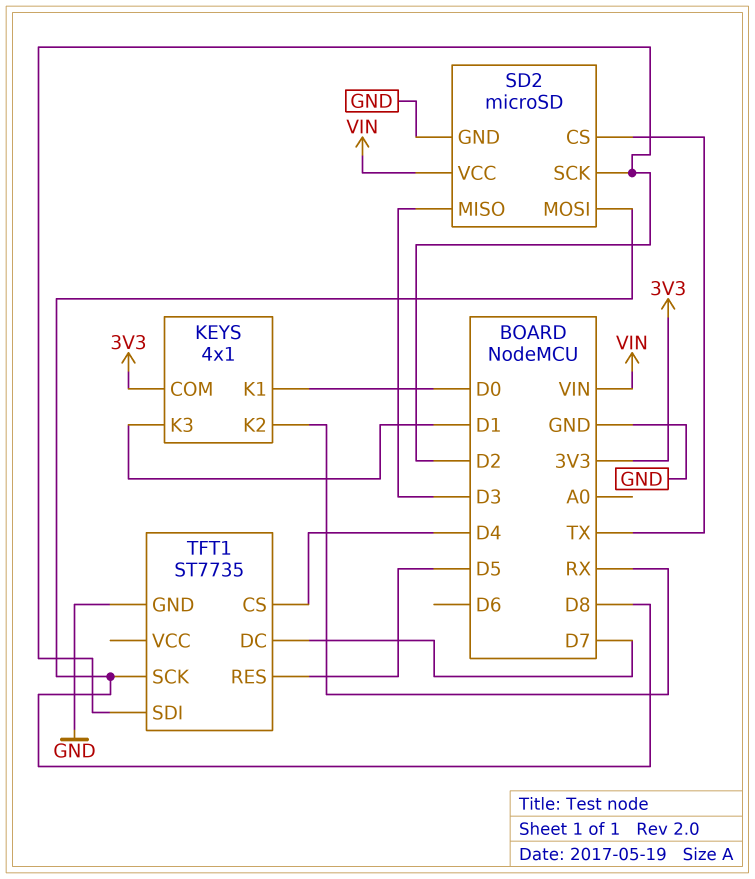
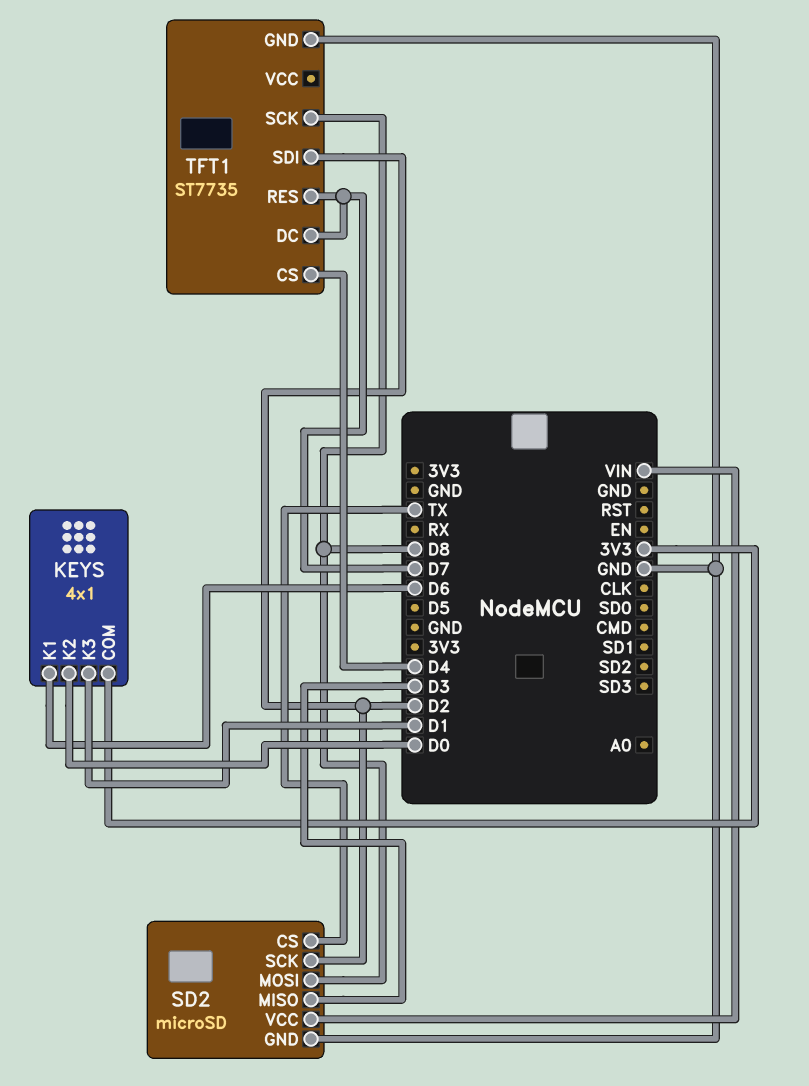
KEYS pin K1: D0 -> D6
KEYS pin K2: RX -> D0
TFT1 pin RES: D5 -> D7

